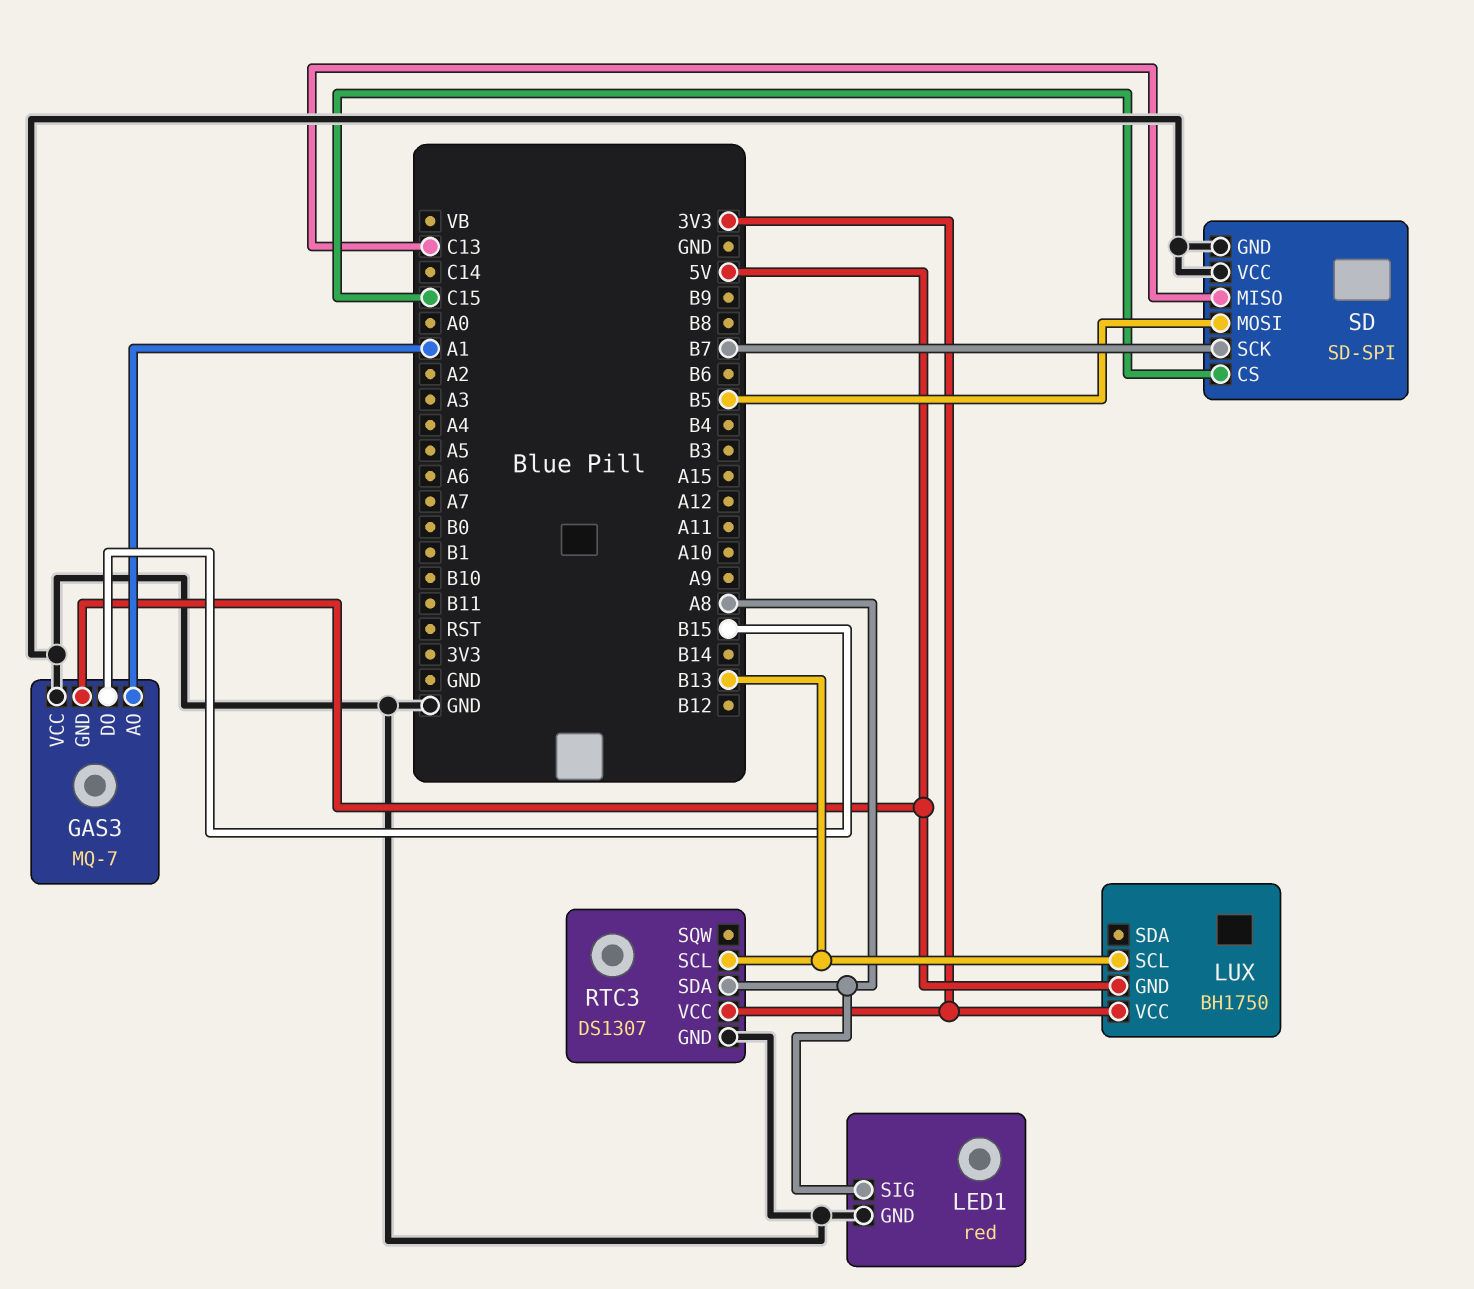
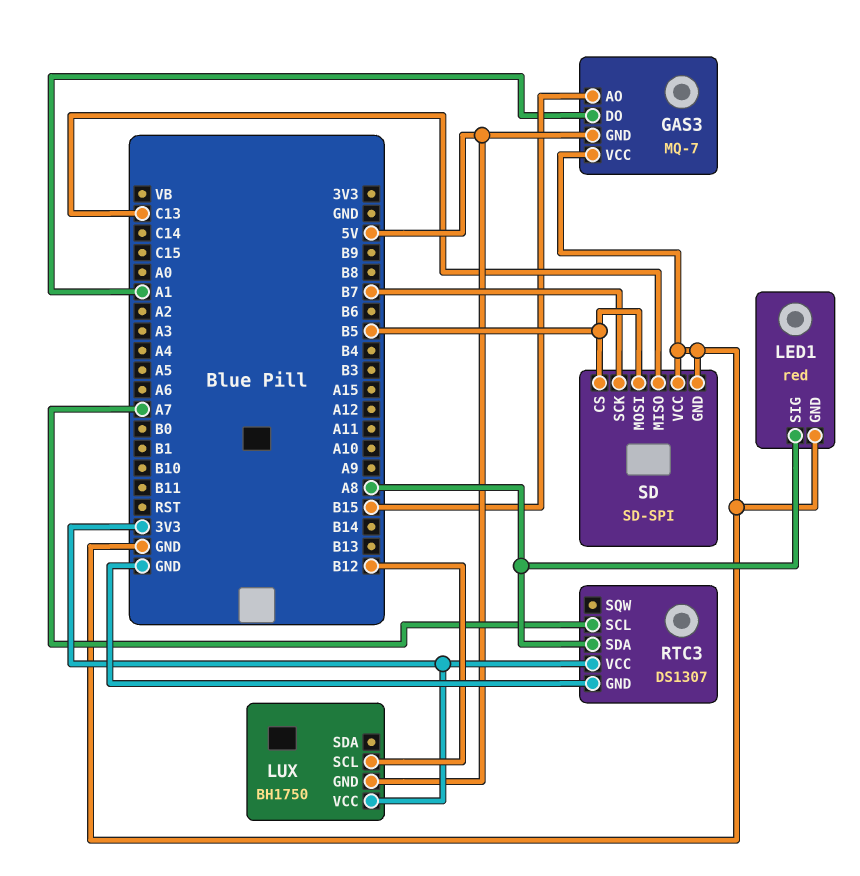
GAS3 pin AO: A1 -> B15
GAS3 pin DO: B15 -> A1
LUX pin SCL: B13 -> B12
RTC3 pin SCL: B13 -> A7
SD pin CS: C15 -> B5

